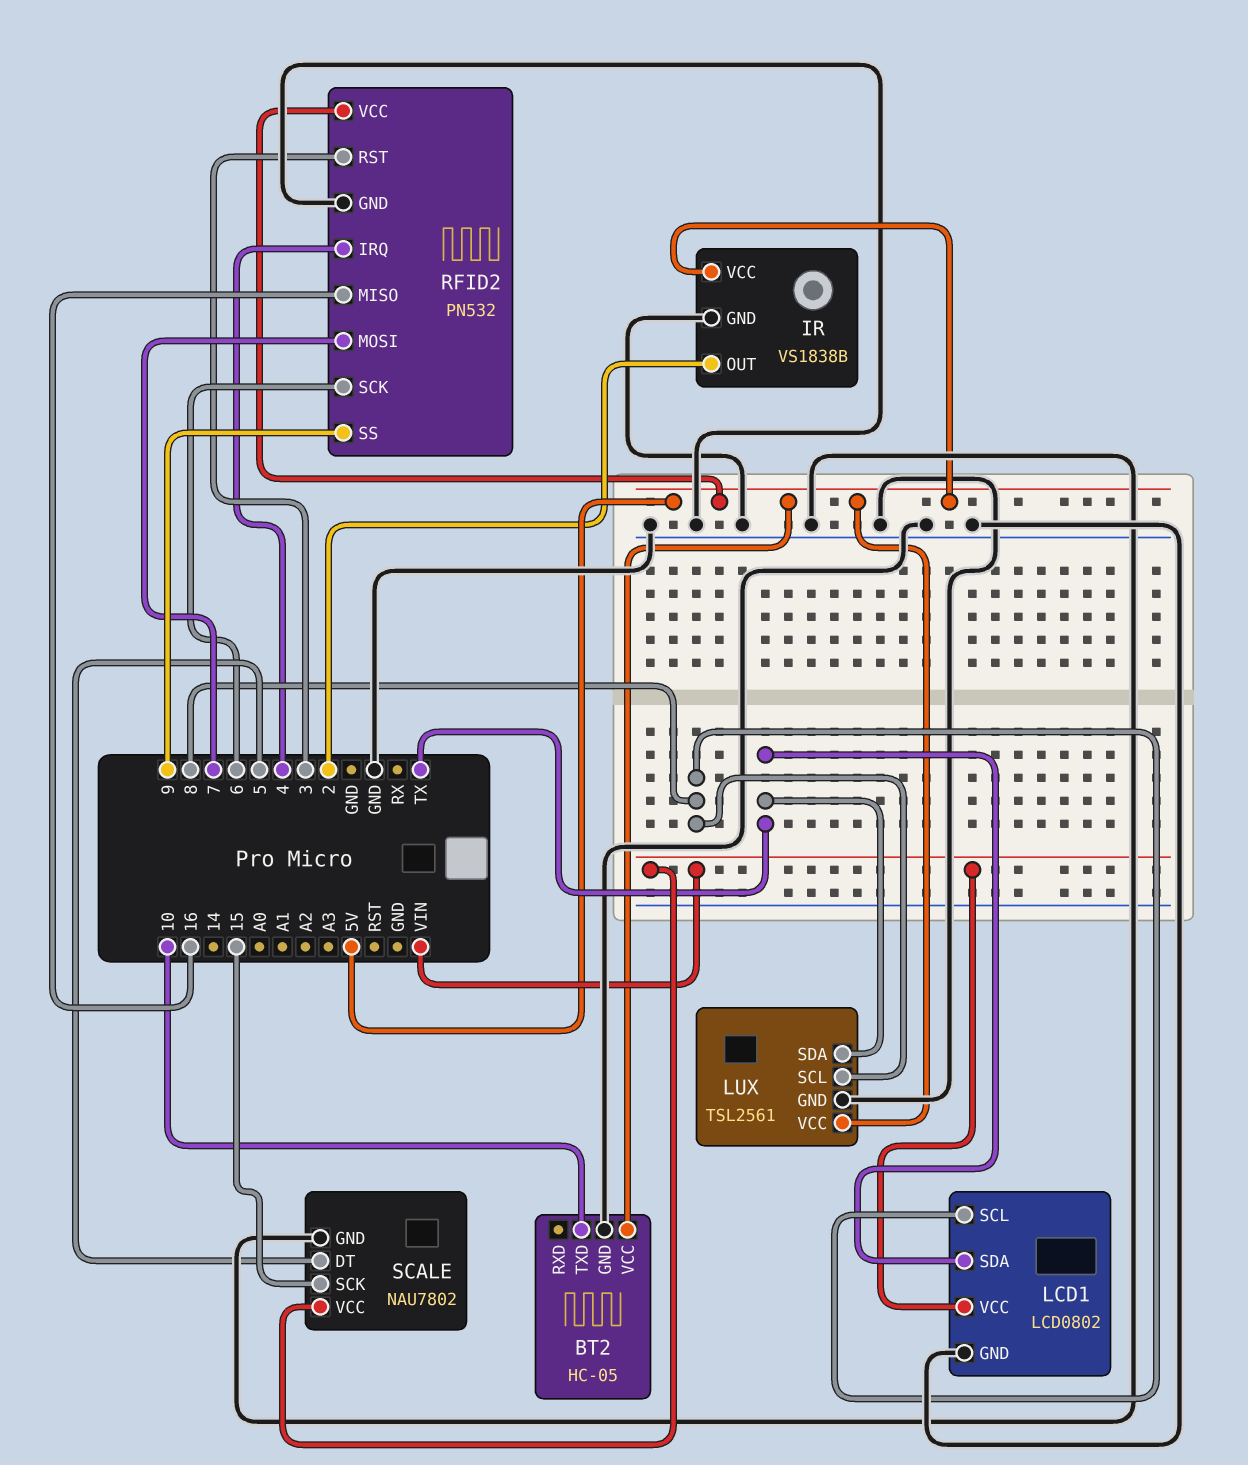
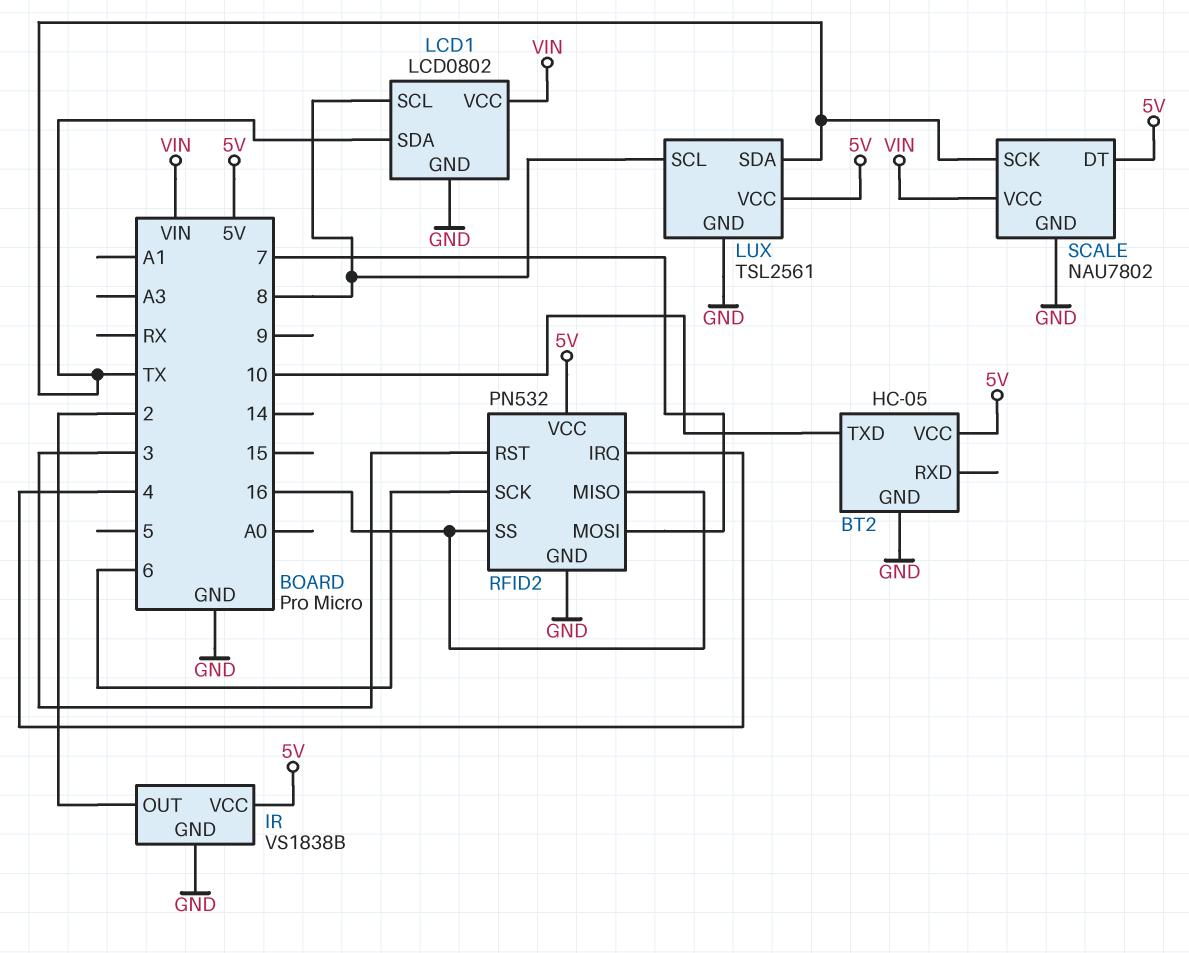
RFID2 pin SS: 9 -> 16
SCALE pin DT: 5 -> 5V
SCALE pin SCK: 15 -> TX

